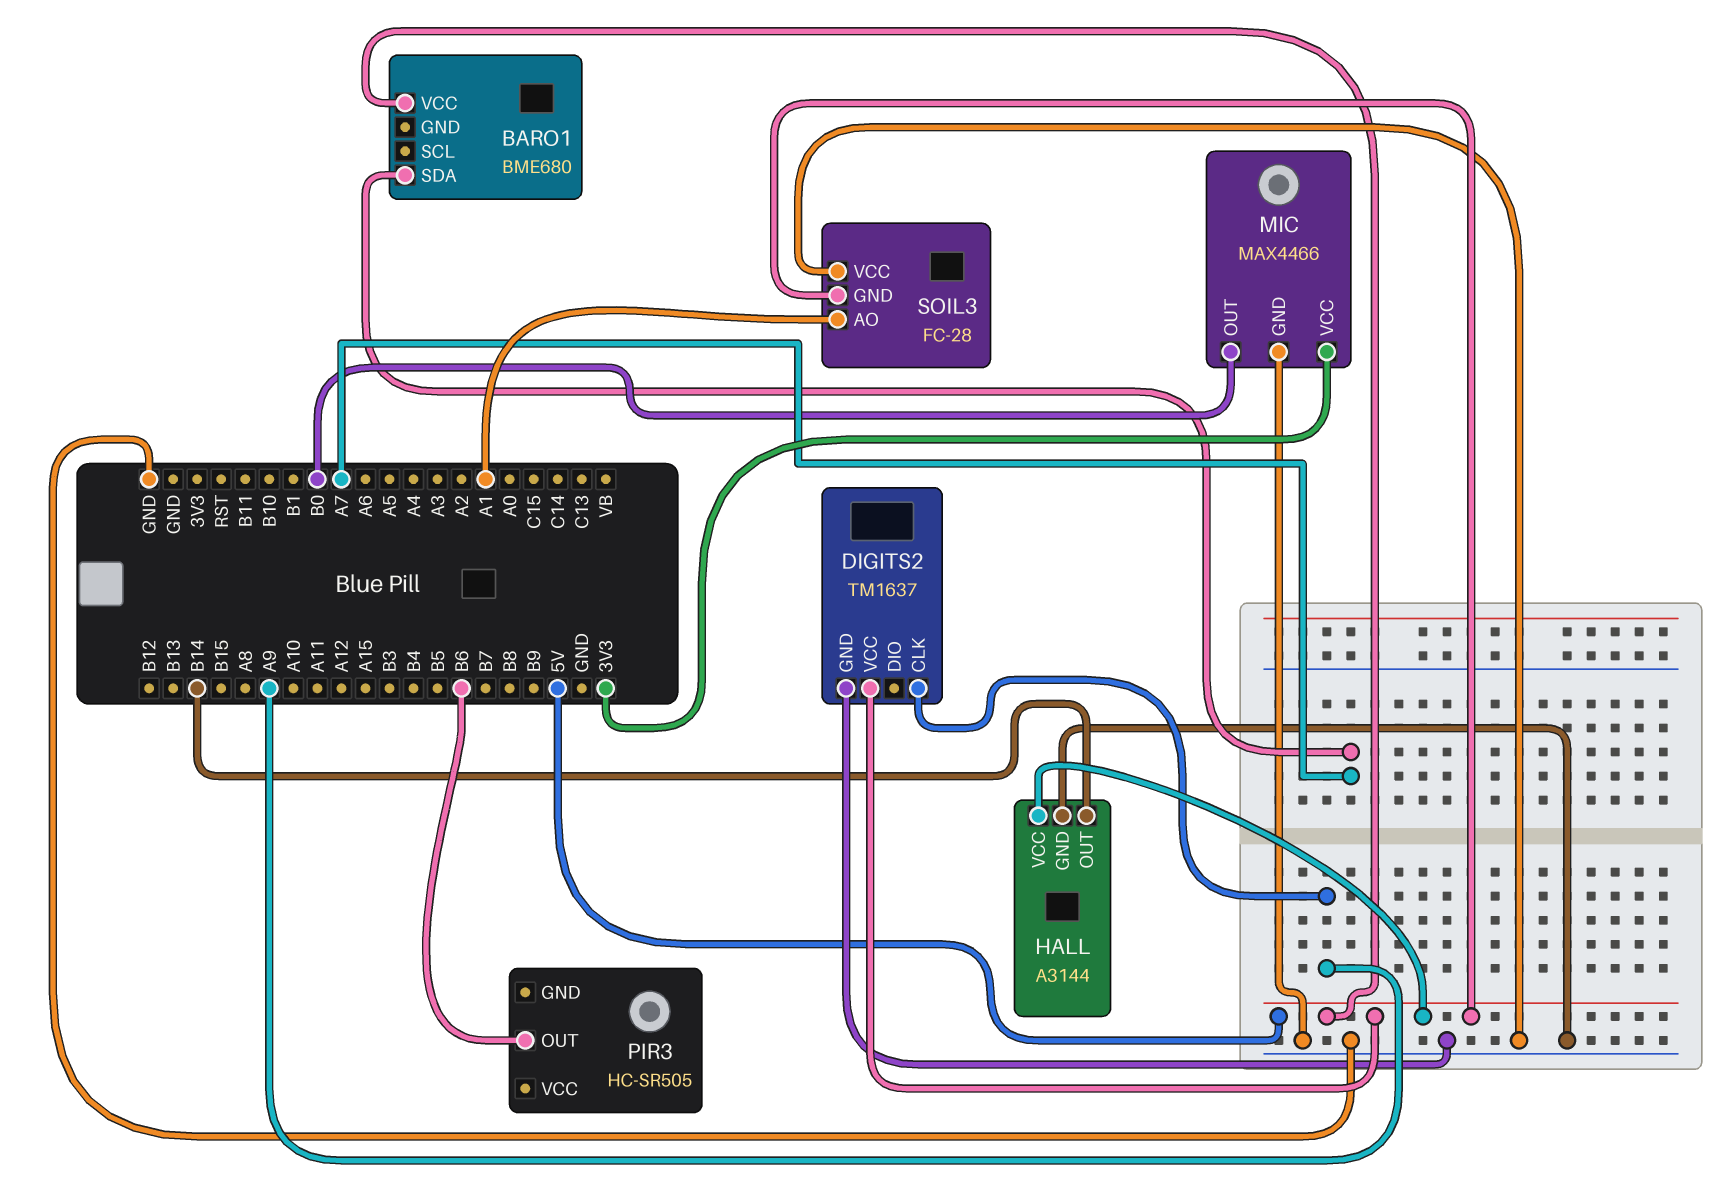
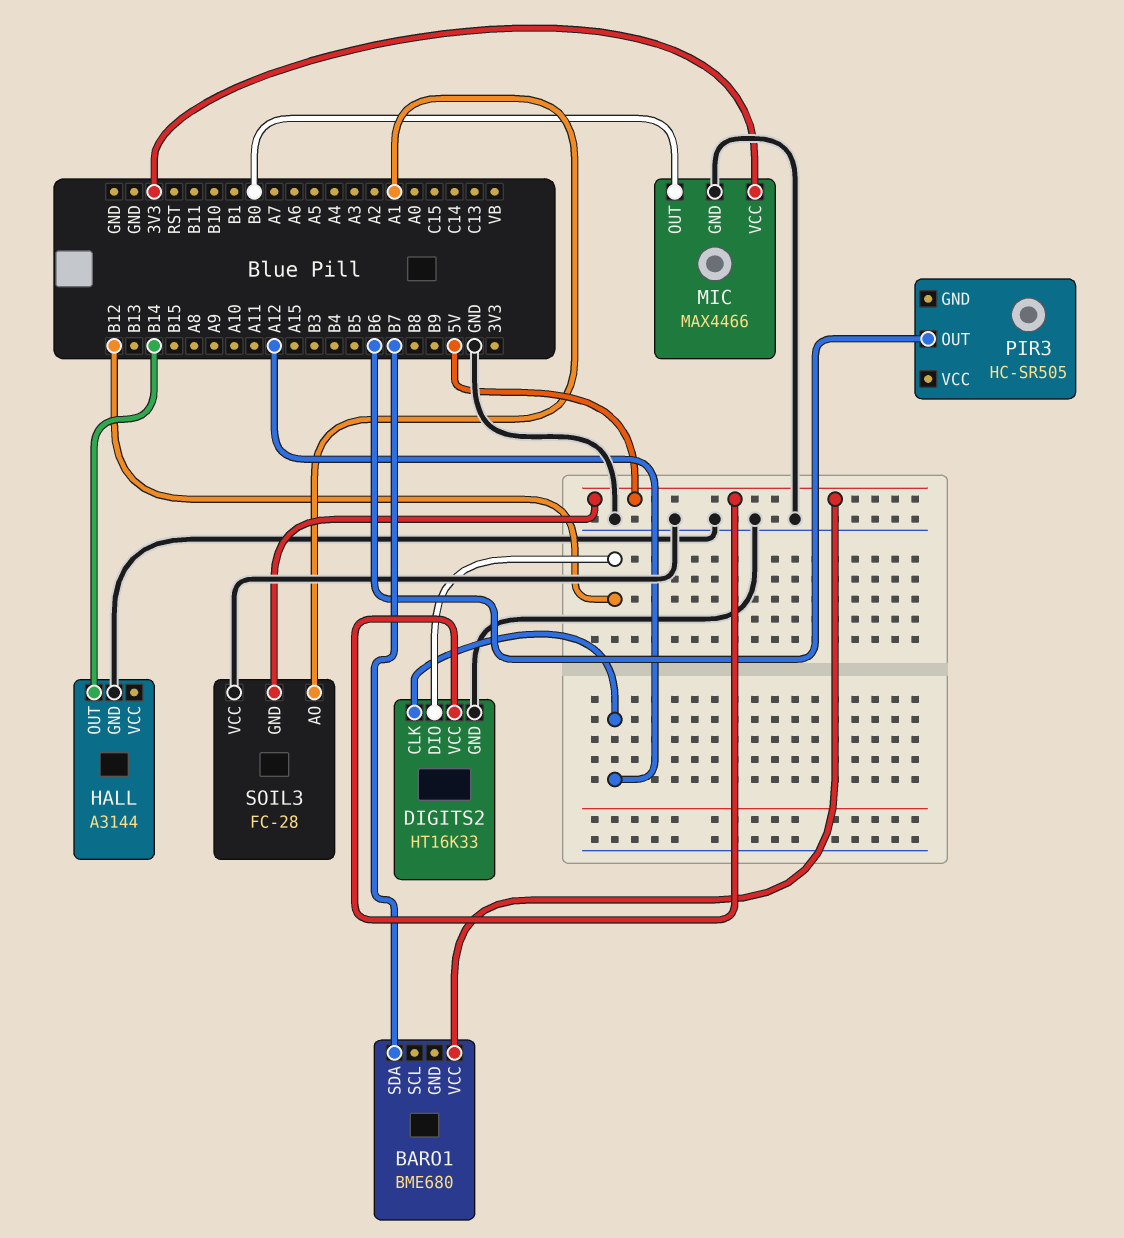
BARO1 pin SDA: A7 -> B7
DIGITS2: TM1637 -> HT16K33
DIGITS2 pin CLK: A9 -> A12
DIGITS2 pin DIO: none -> B12
HALL pin VCC: 5V -> none

